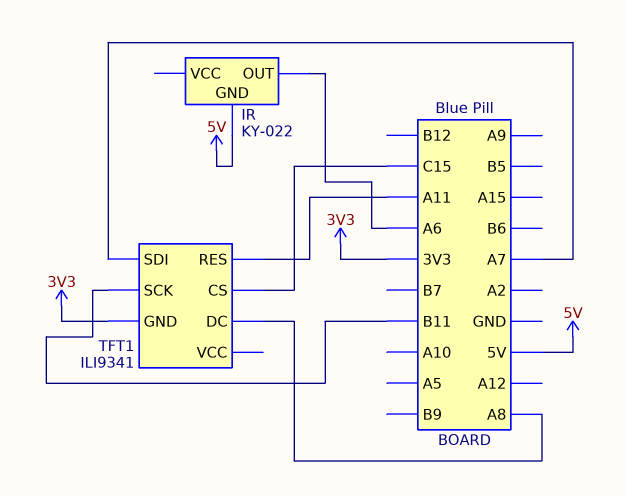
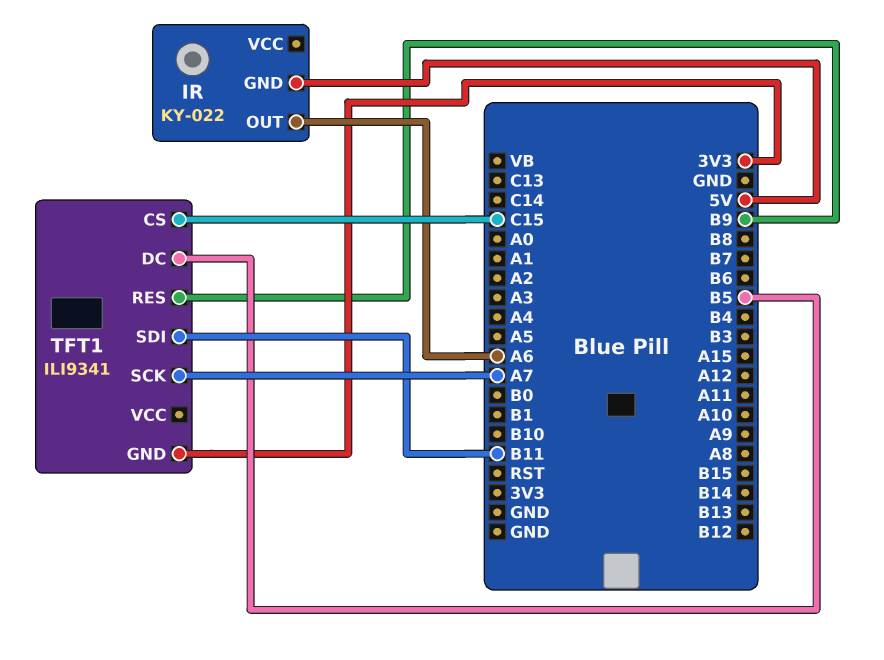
TFT1 pin DC: A8 -> B5
TFT1 pin RES: A11 -> B9
TFT1 pin SCK: B11 -> A7
TFT1 pin SDI: A7 -> B11

